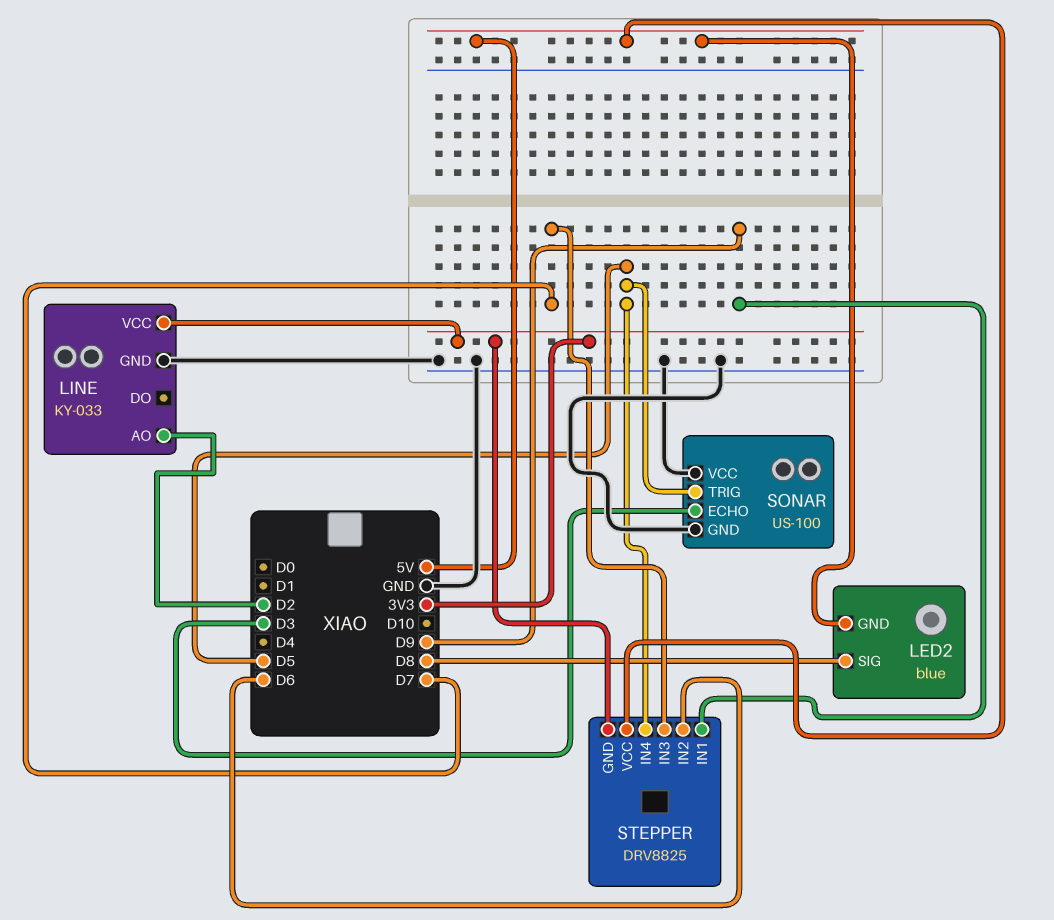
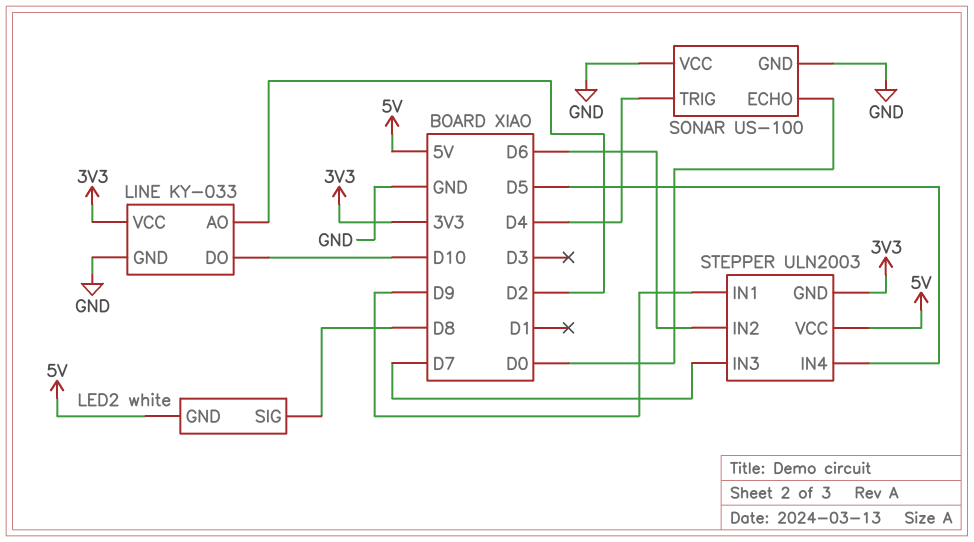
LED2: blue -> white
LINE pin DO: none -> D10
SONAR pin ECHO: D3 -> D0
SONAR pin TRIG: D5 -> D4
STEPPER: DRV8825 -> ULN2003

